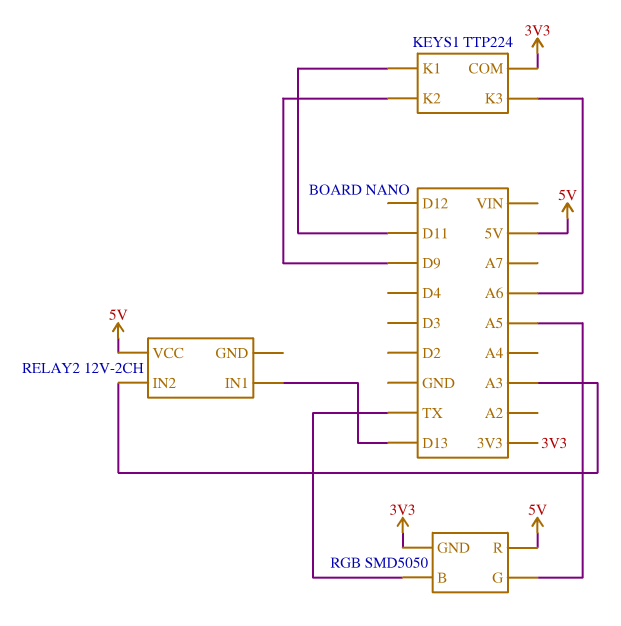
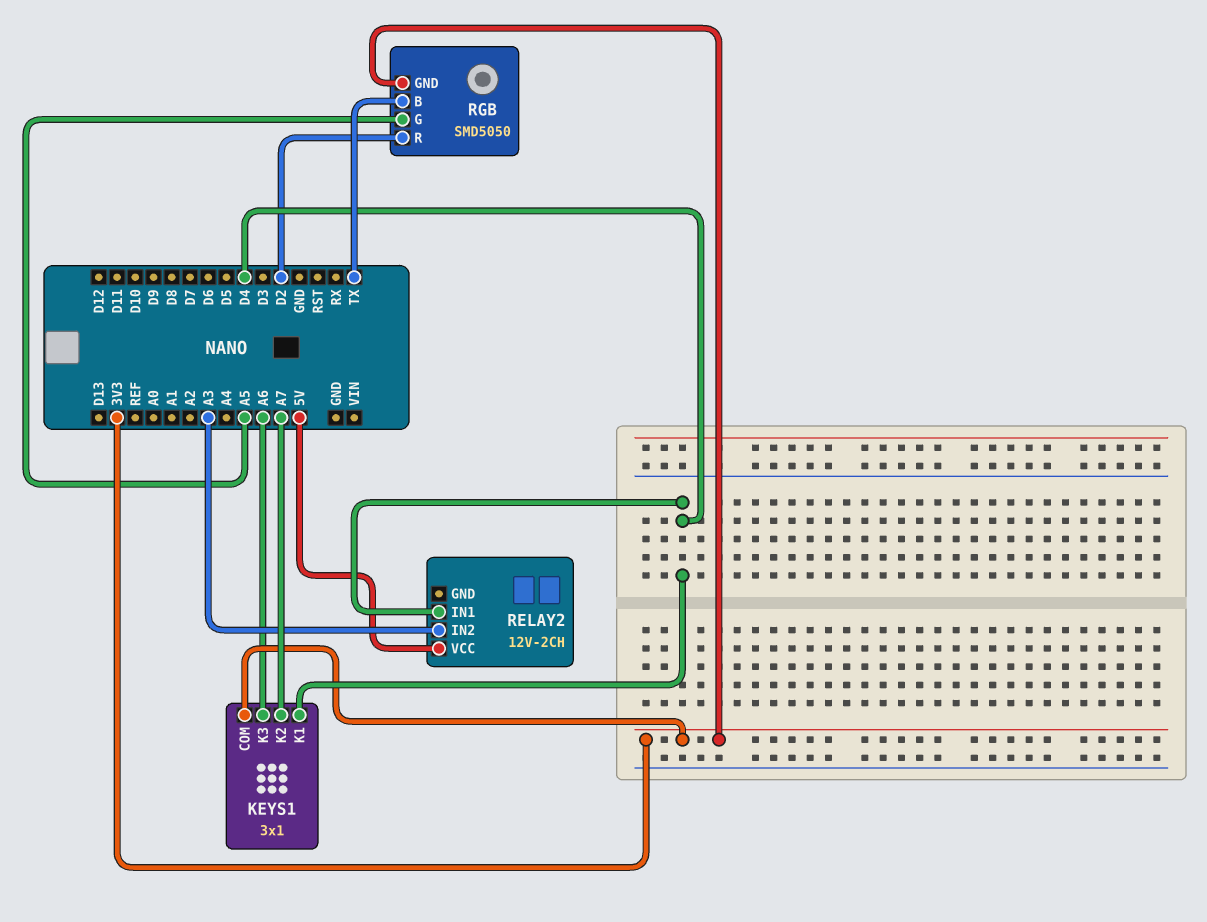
KEYS1: TTP224 -> 3x1
KEYS1 pin K1: D11 -> D4
KEYS1 pin K2: D9 -> A7
RELAY2 pin IN1: D13 -> D4
RGB pin R: 5V -> D2

